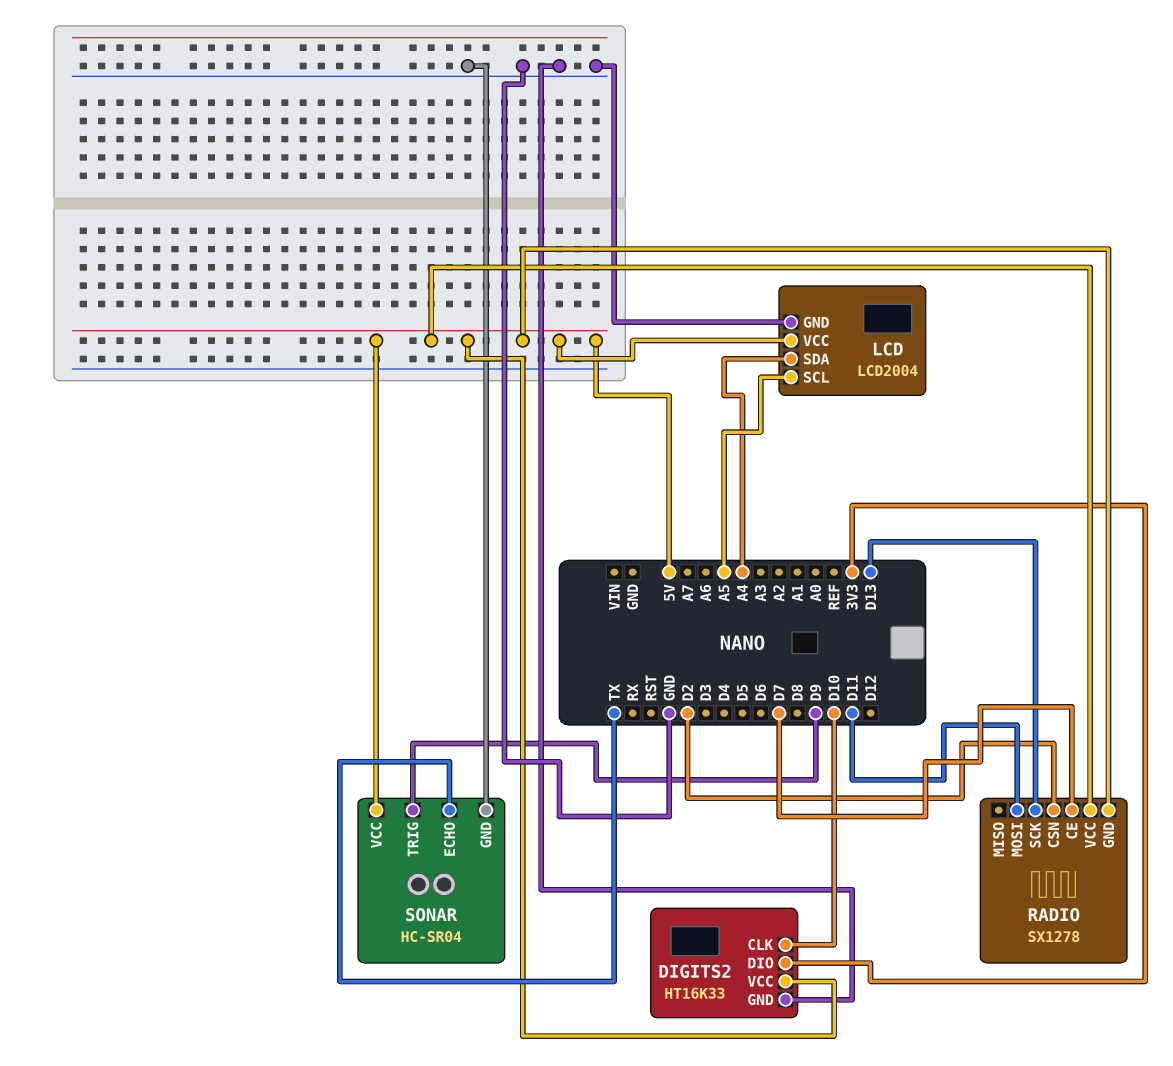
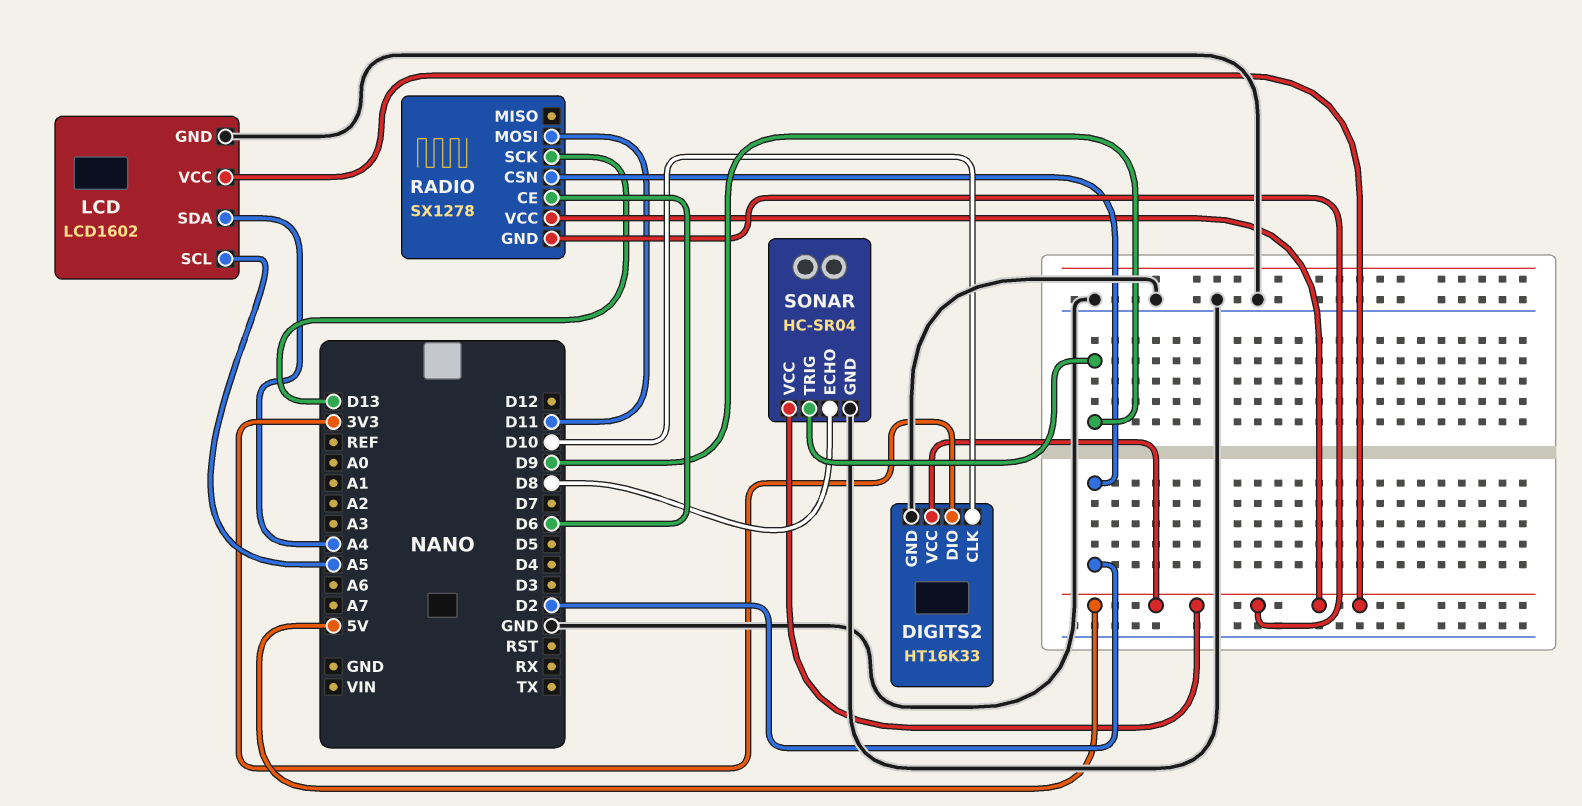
LCD: LCD2004 -> LCD1602
RADIO pin CE: D7 -> D6
SONAR pin ECHO: TX -> D8

